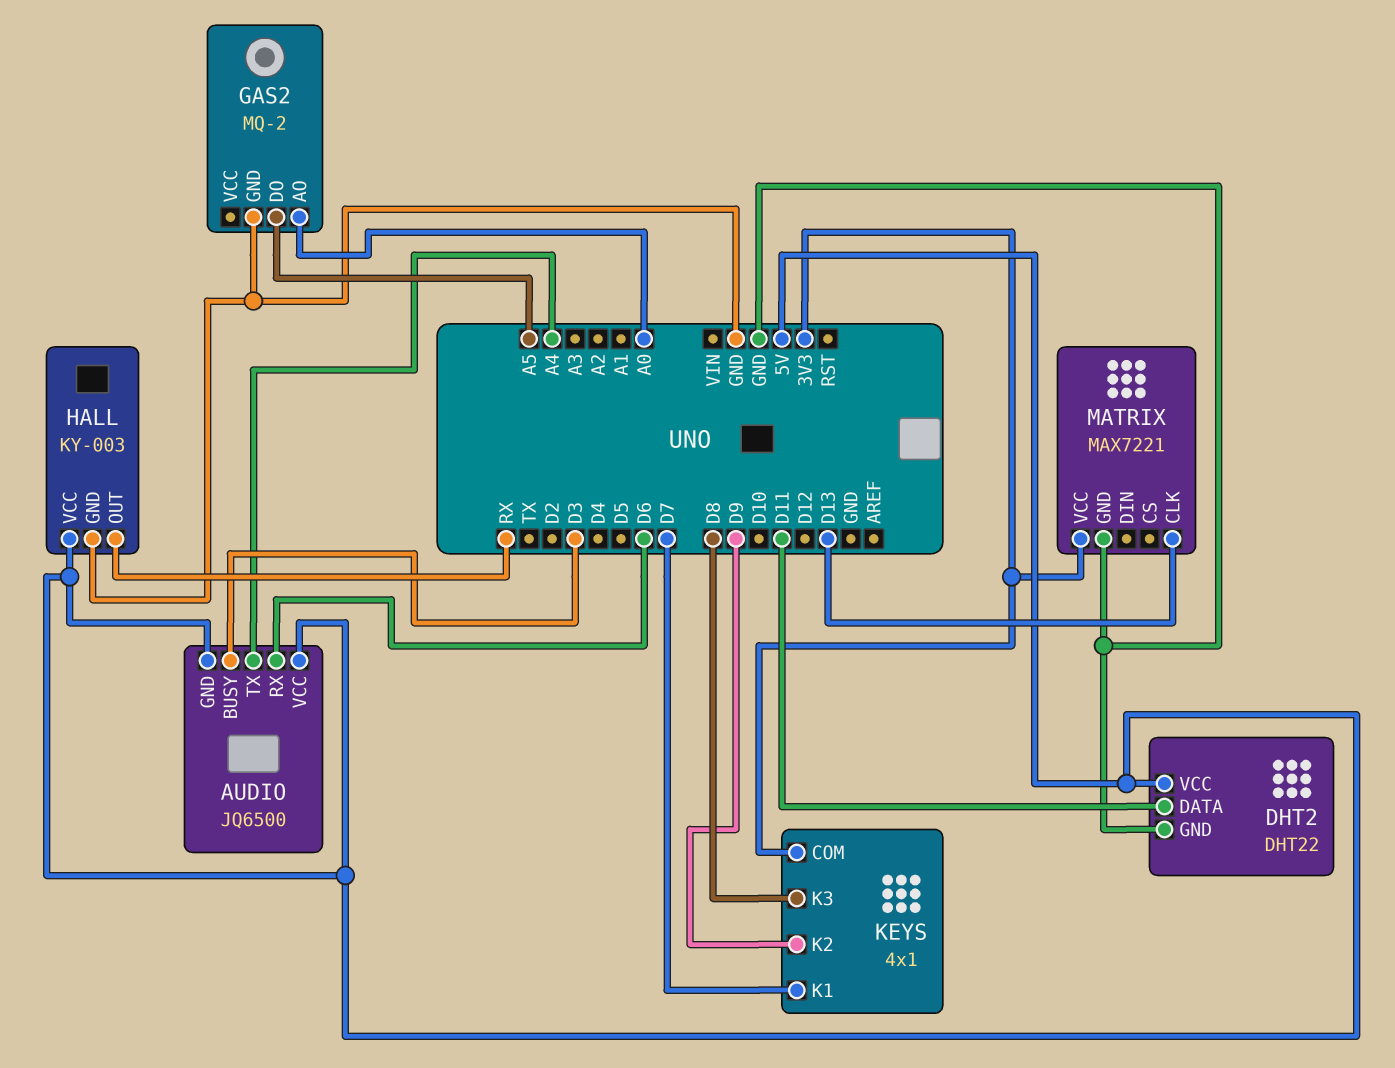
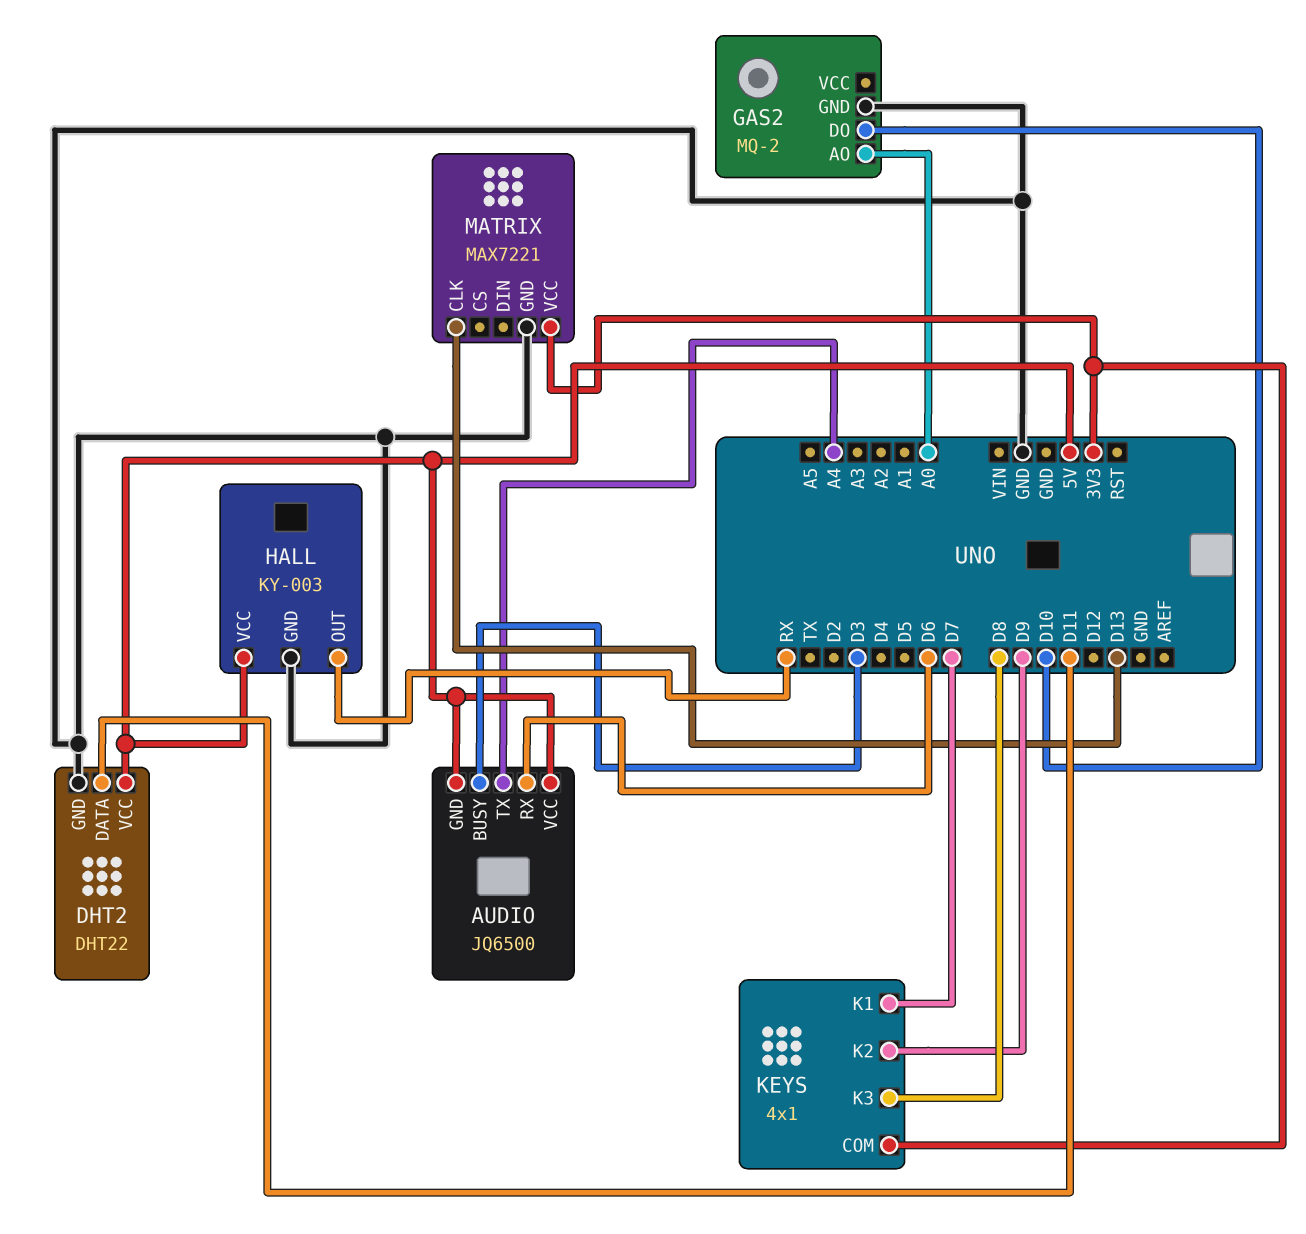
GAS2 pin DO: A5 -> D10

